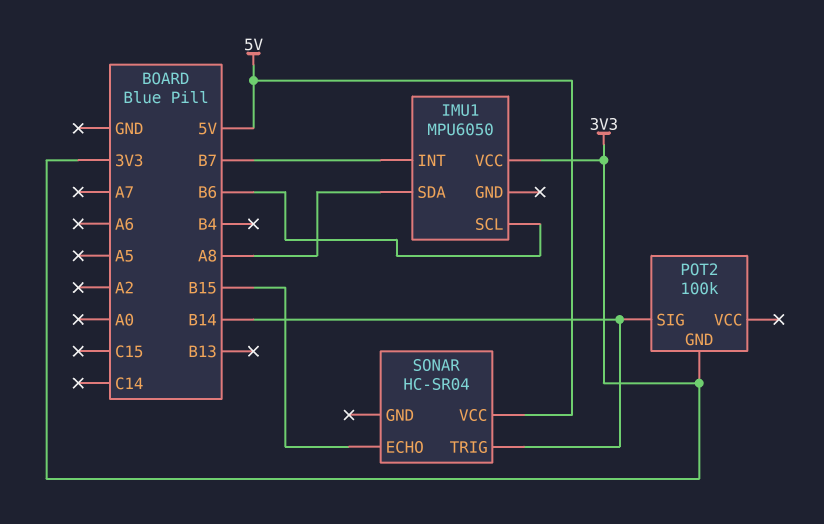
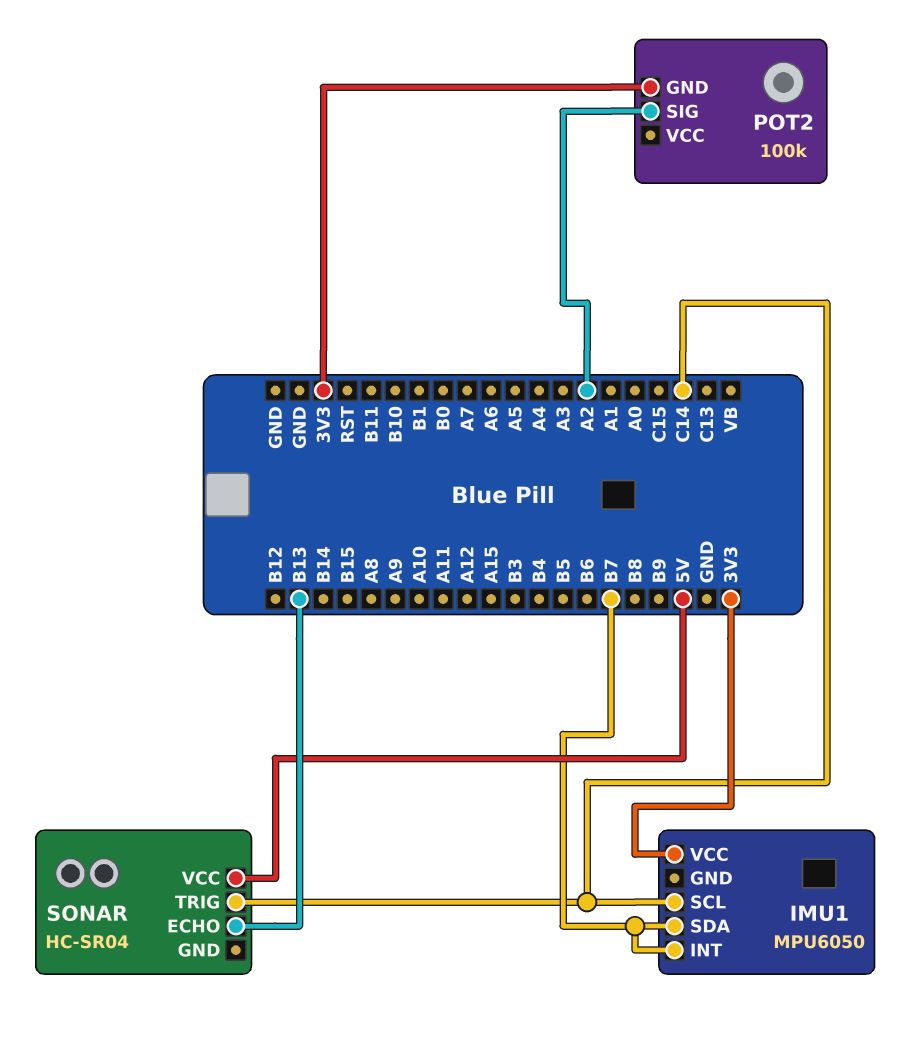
IMU1 pin SCL: B6 -> C14
IMU1 pin SDA: A8 -> B7
POT2 pin SIG: B14 -> A2
SONAR pin ECHO: B15 -> B13
SONAR pin TRIG: B14 -> C14

